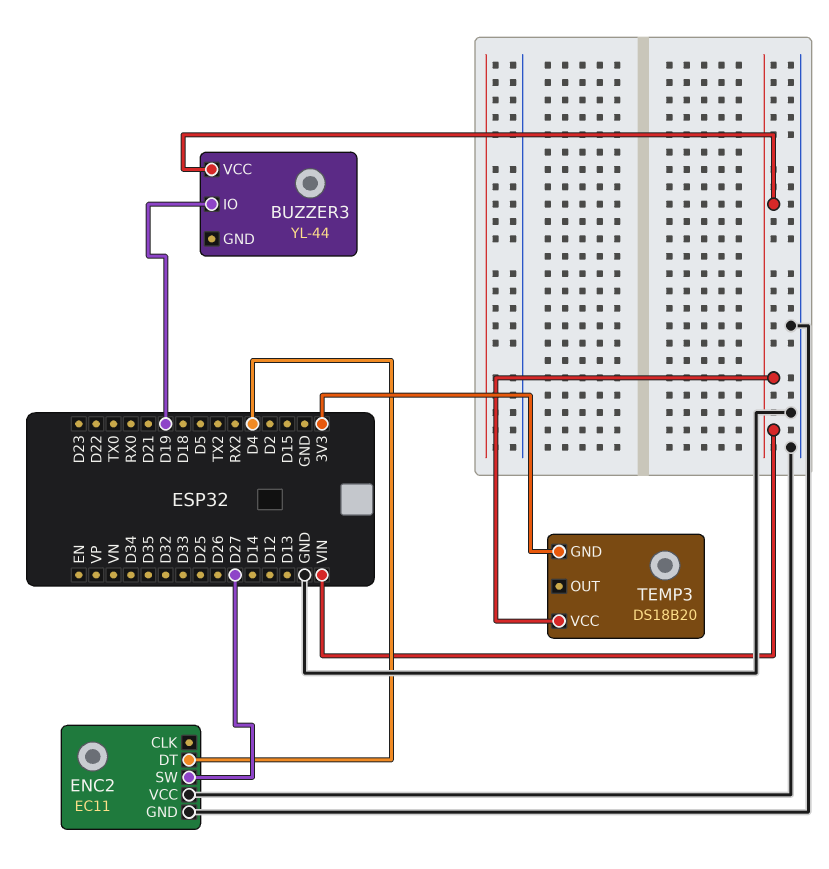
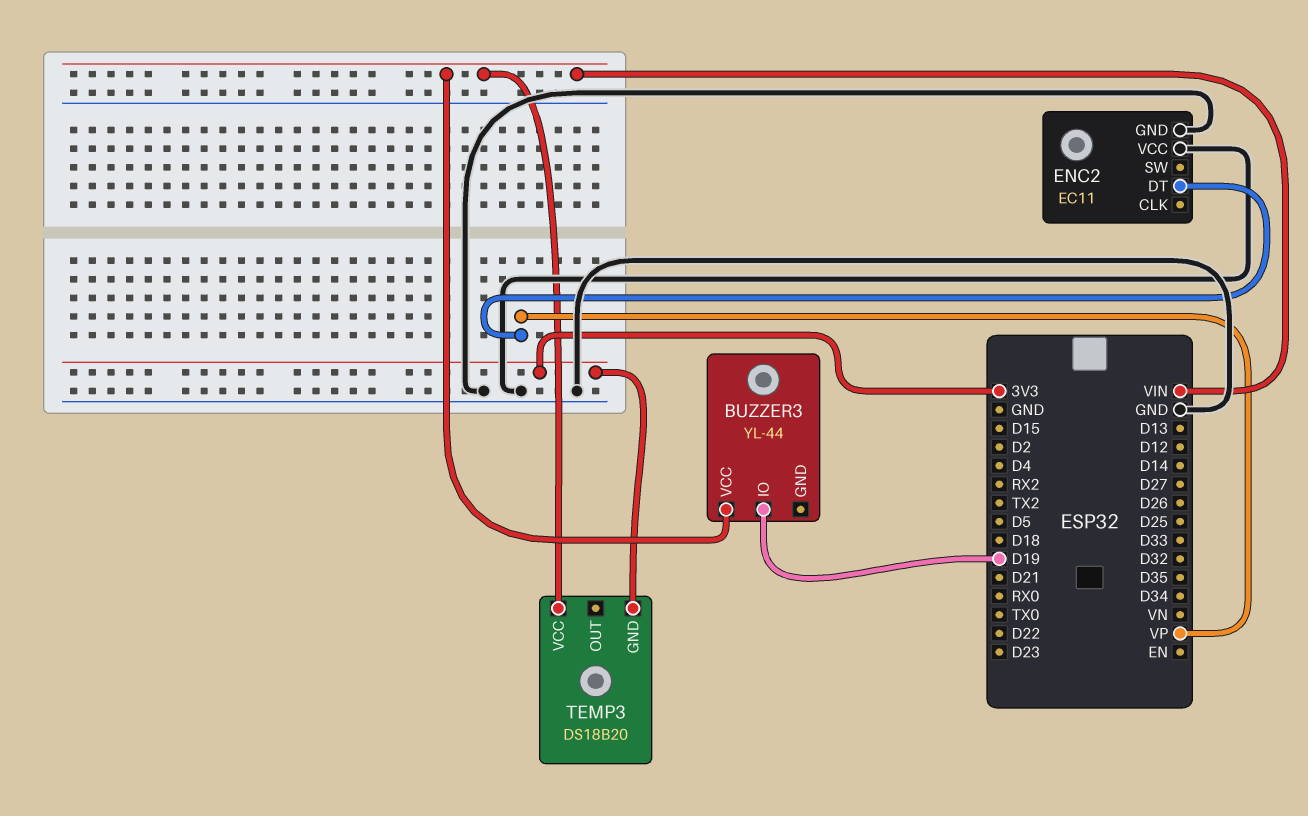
ENC2 pin DT: D4 -> VP
ENC2 pin SW: D27 -> none

